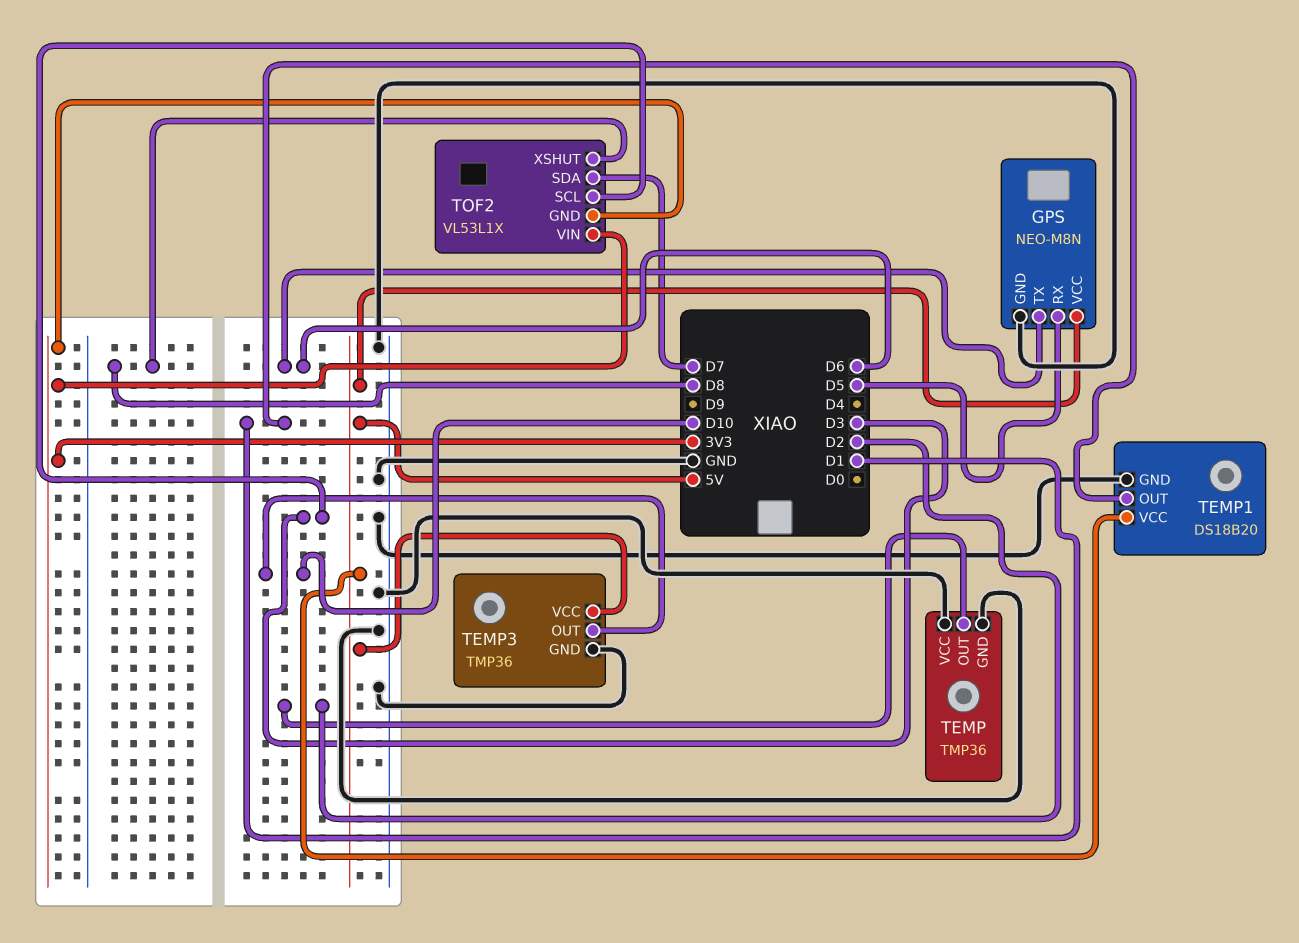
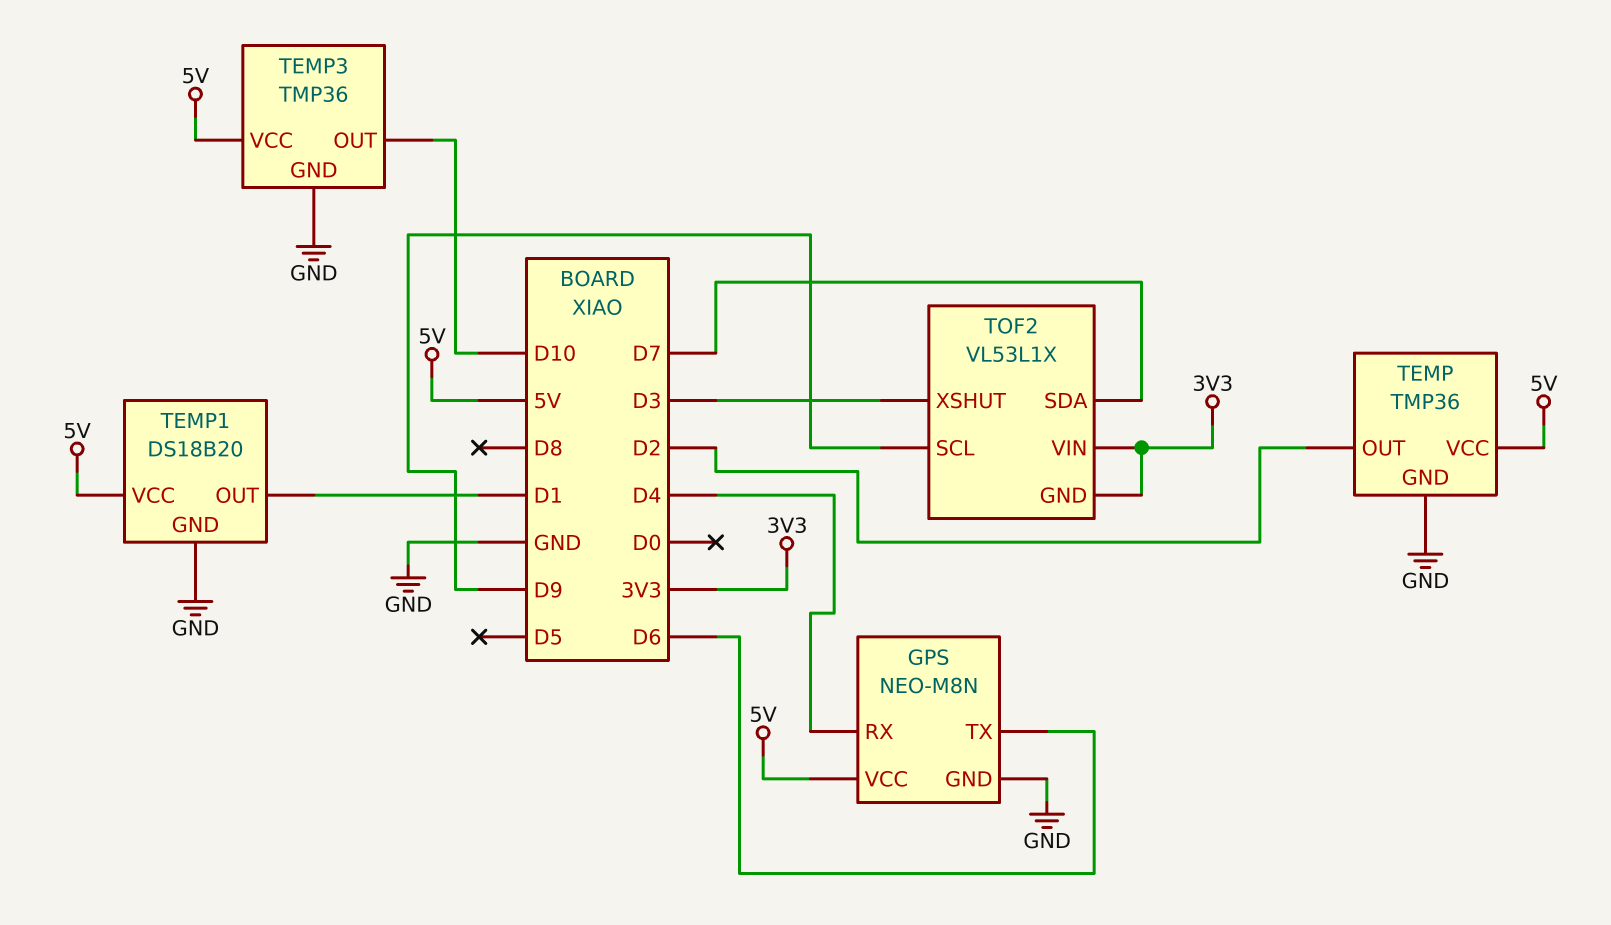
GPS pin RX: D5 -> D4
TEMP pin VCC: GND -> 5V
TOF2 pin SCL: D3 -> D9
TOF2 pin XSHUT: D8 -> D3

